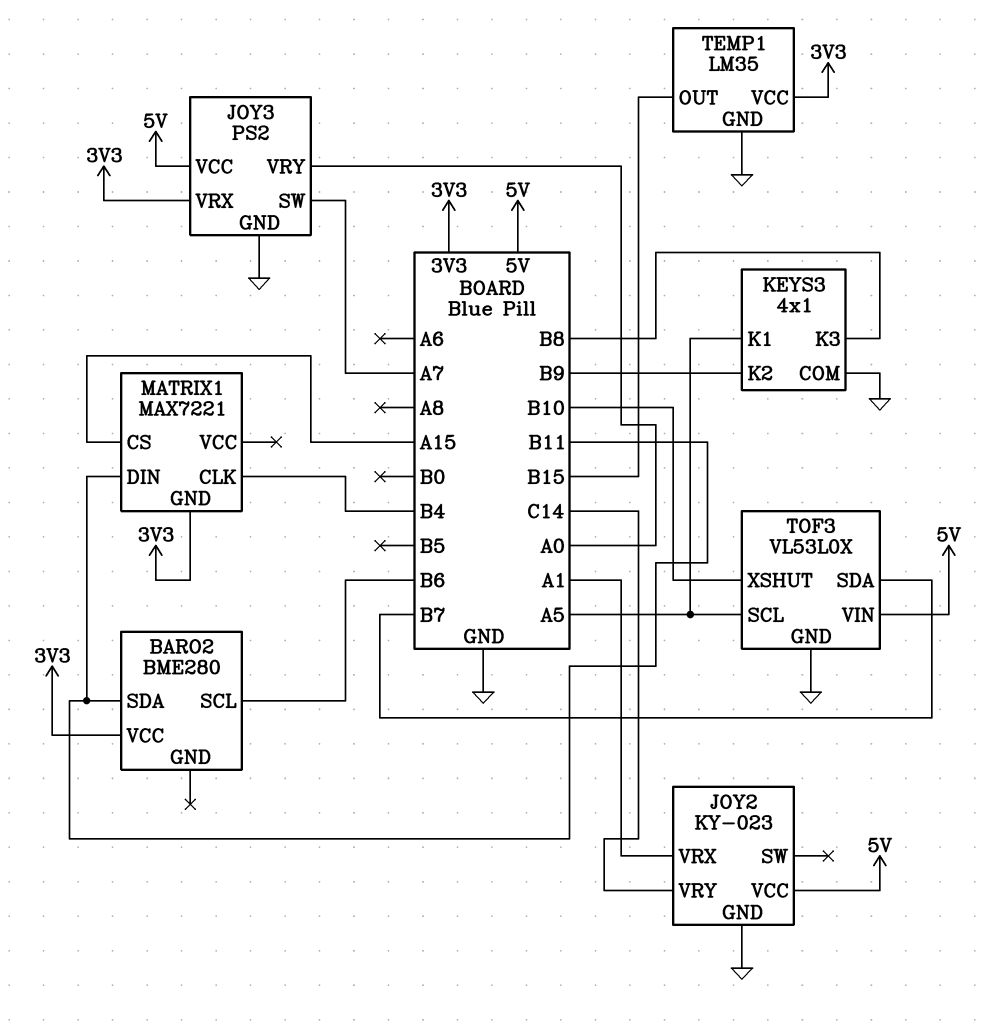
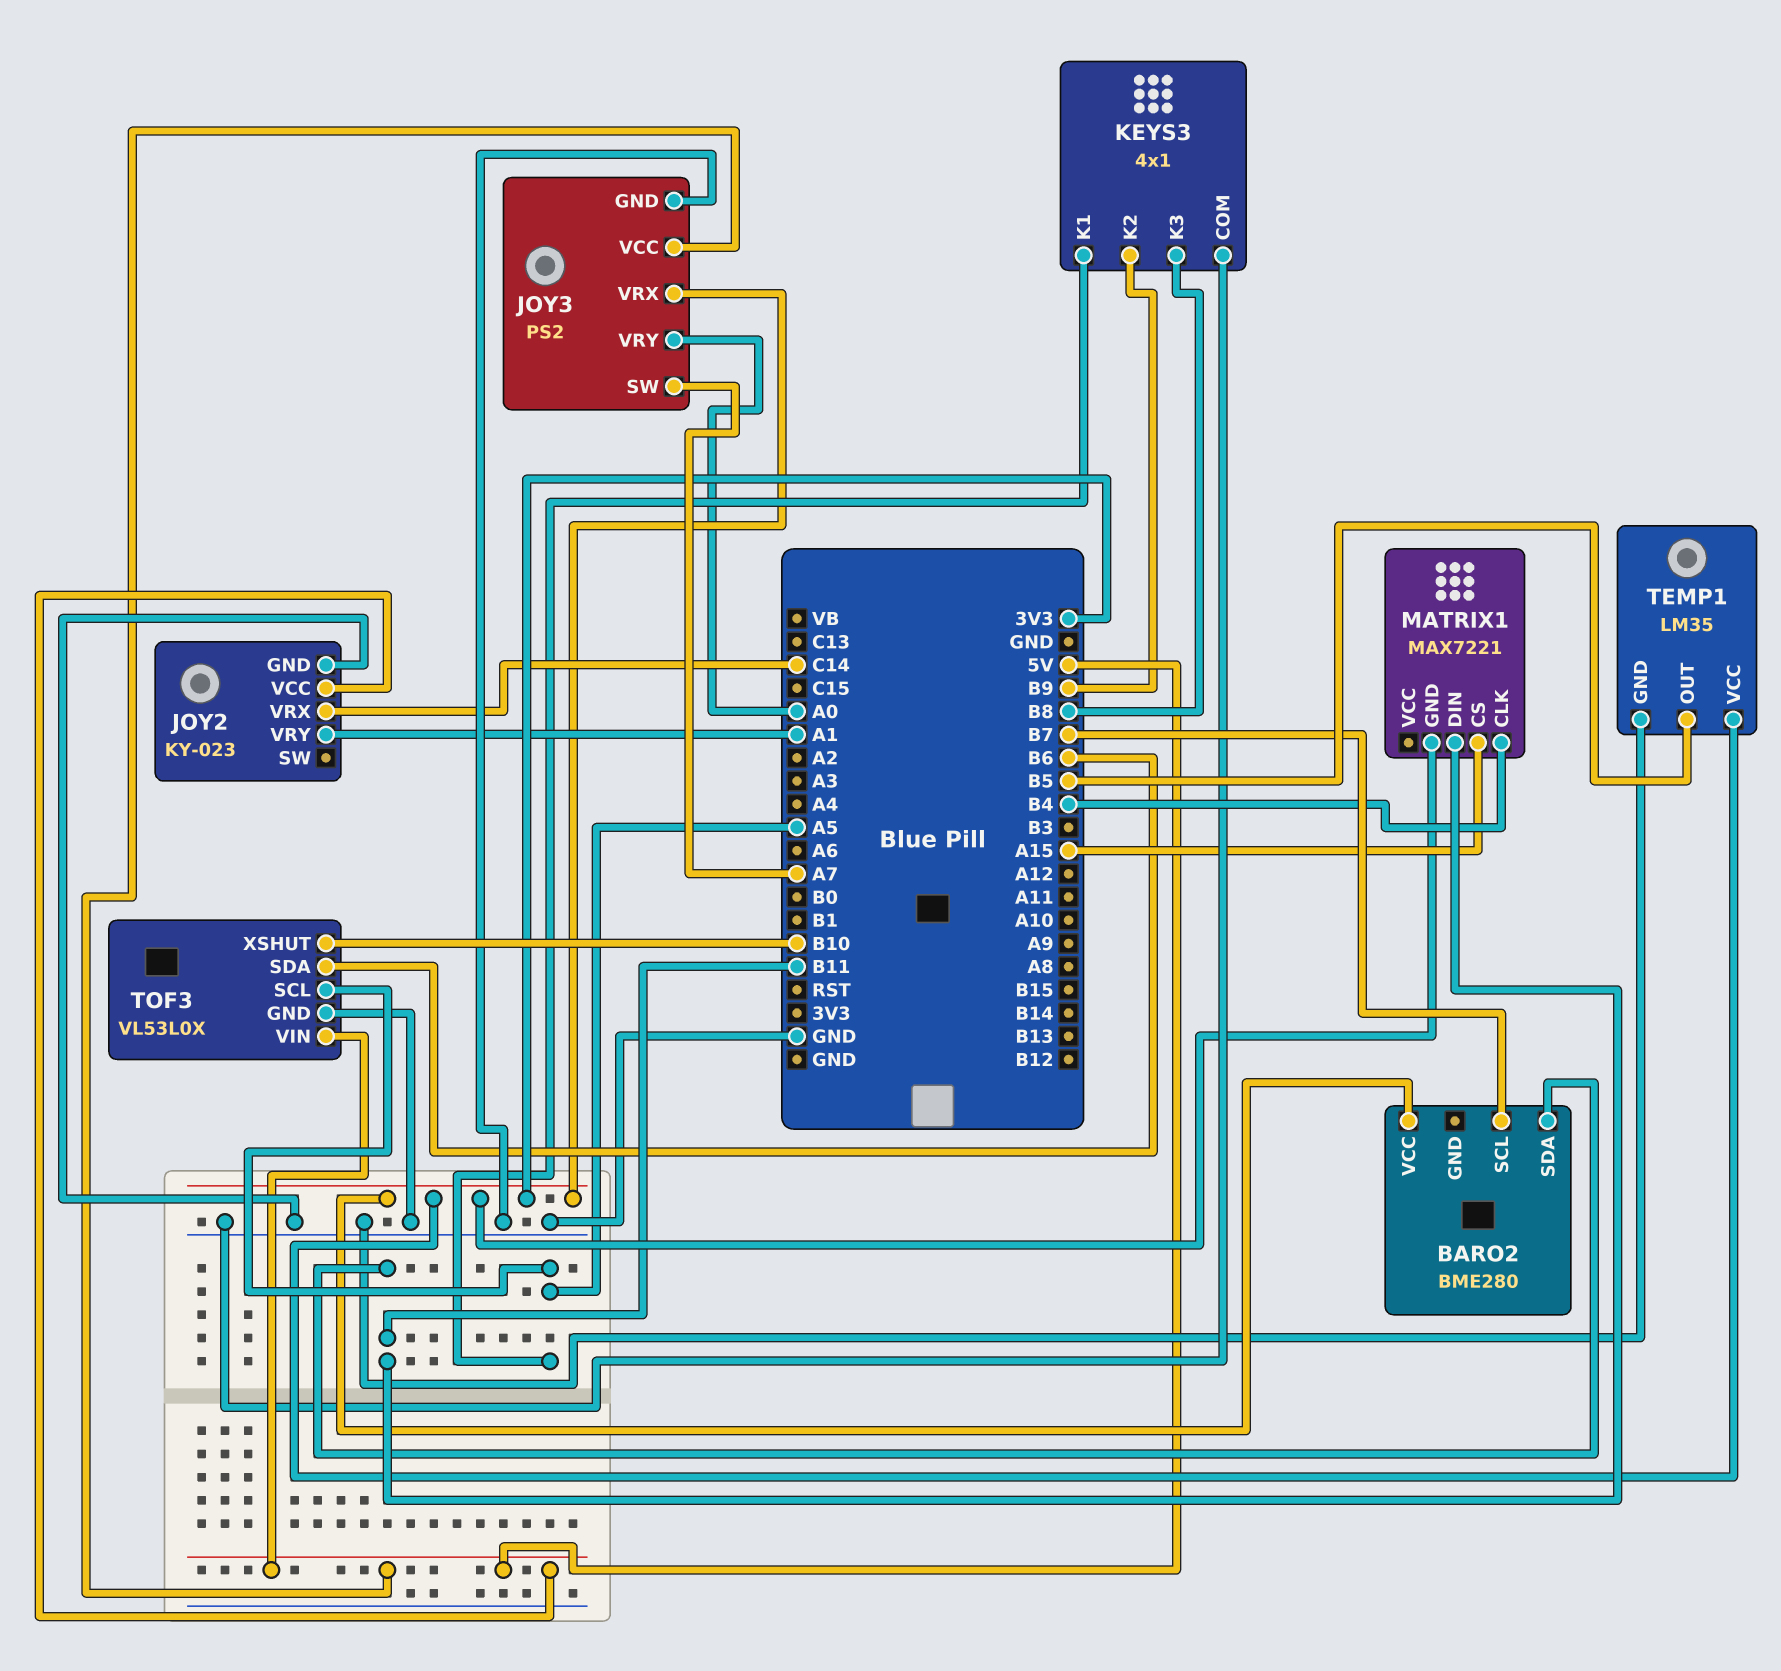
BARO2 pin SCL: B6 -> B7
JOY2 pin VRX: A1 -> C14
JOY2 pin VRY: C14 -> A1
TEMP1 pin OUT: B15 -> B5
TOF3 pin SDA: B7 -> B6

